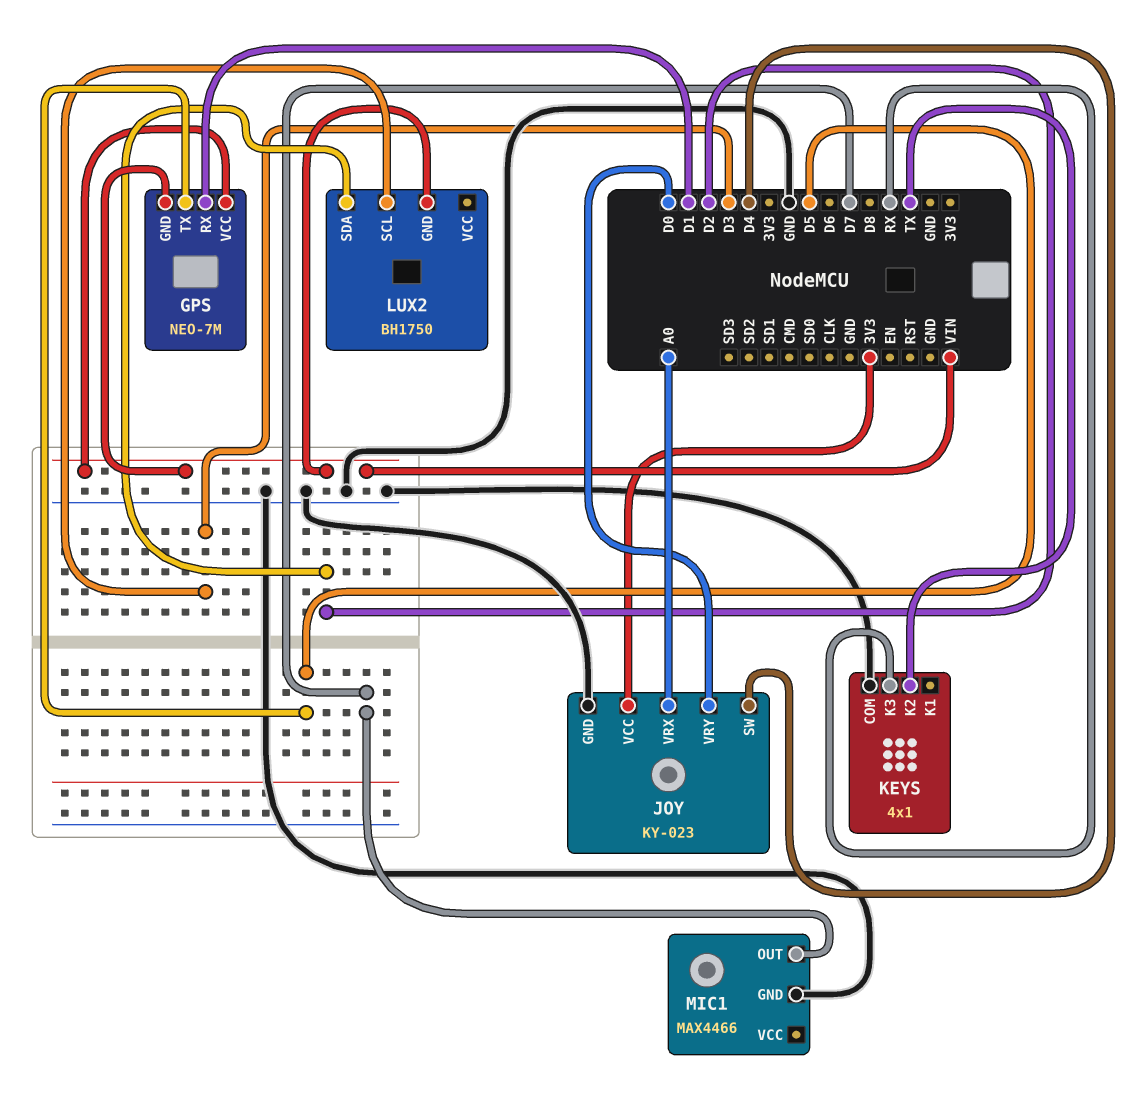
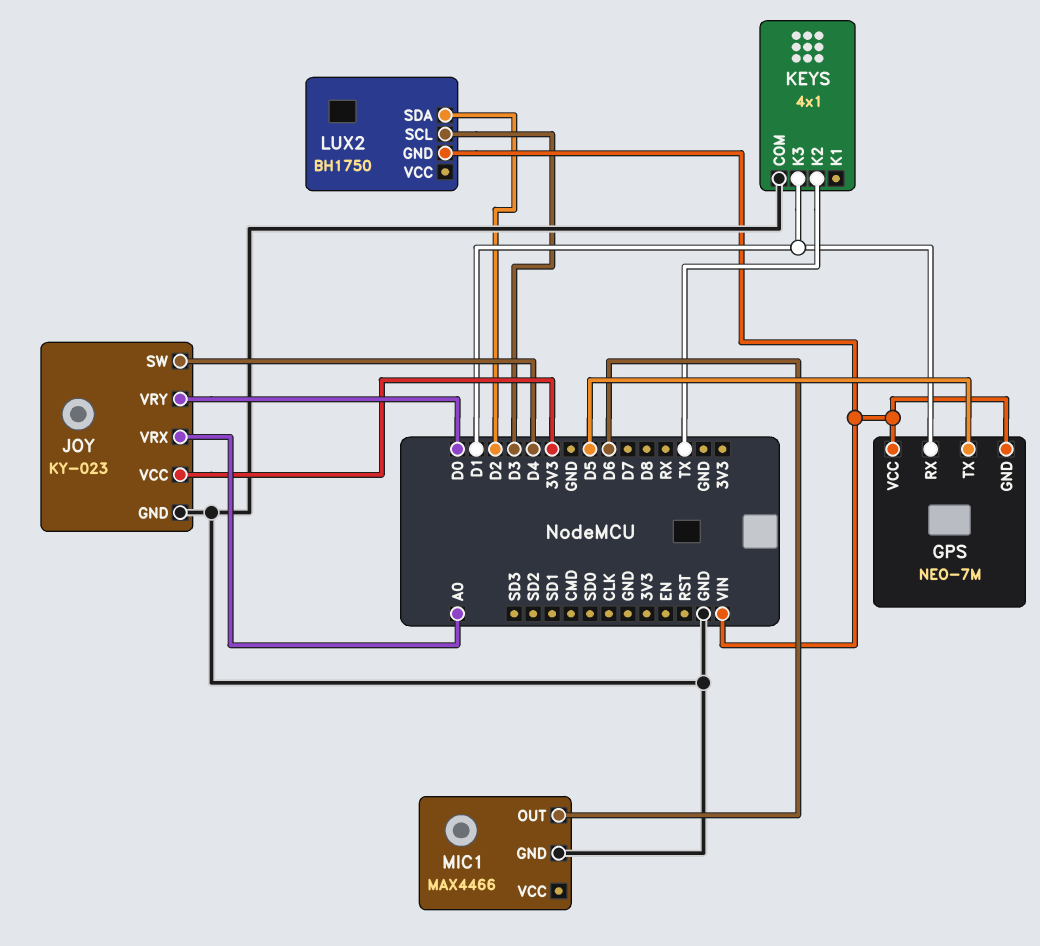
KEYS pin K3: RX -> D1
MIC1 pin OUT: D7 -> D6

